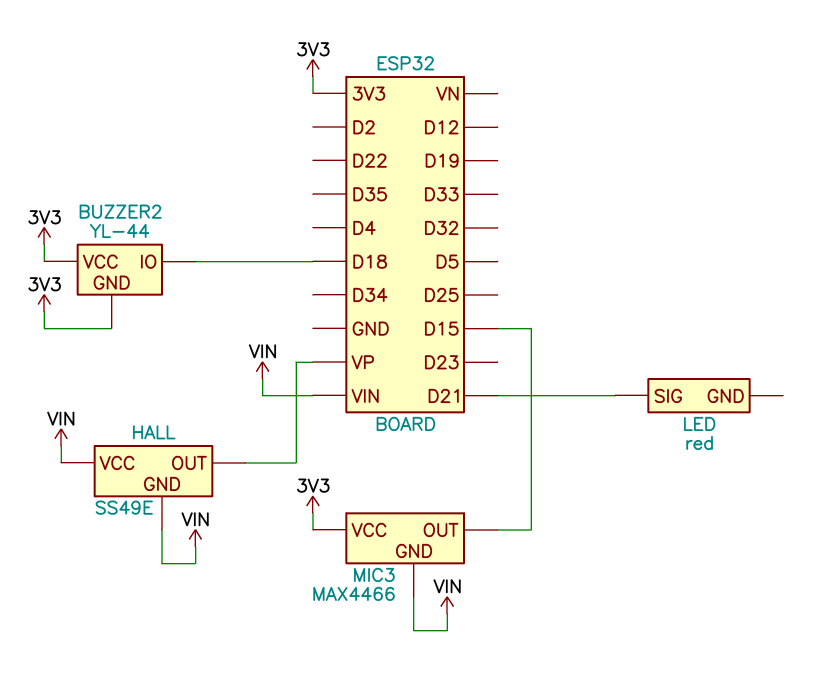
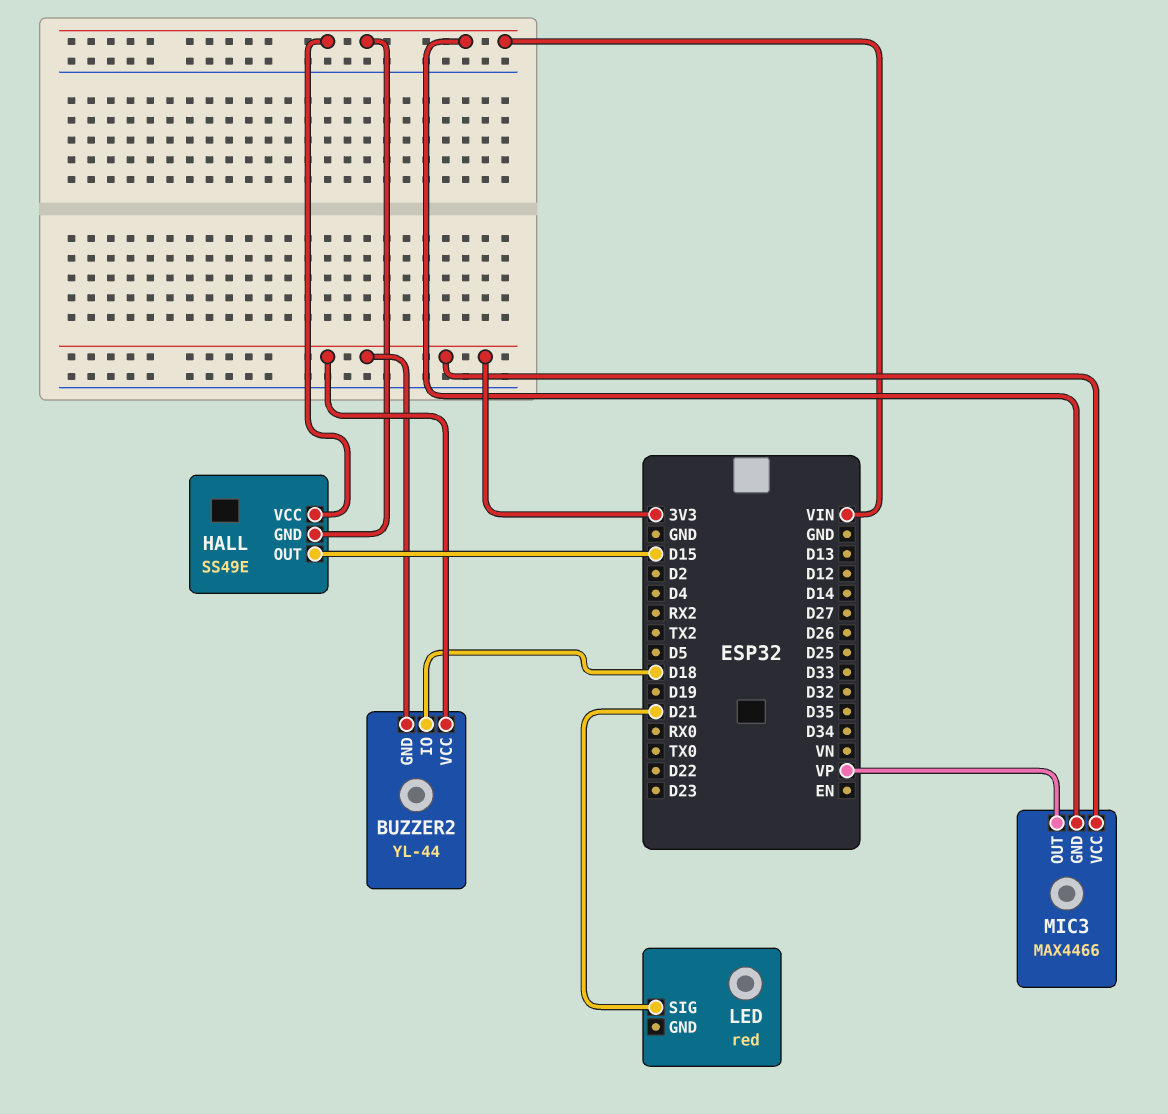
HALL pin OUT: VP -> D15
MIC3 pin OUT: D15 -> VP

